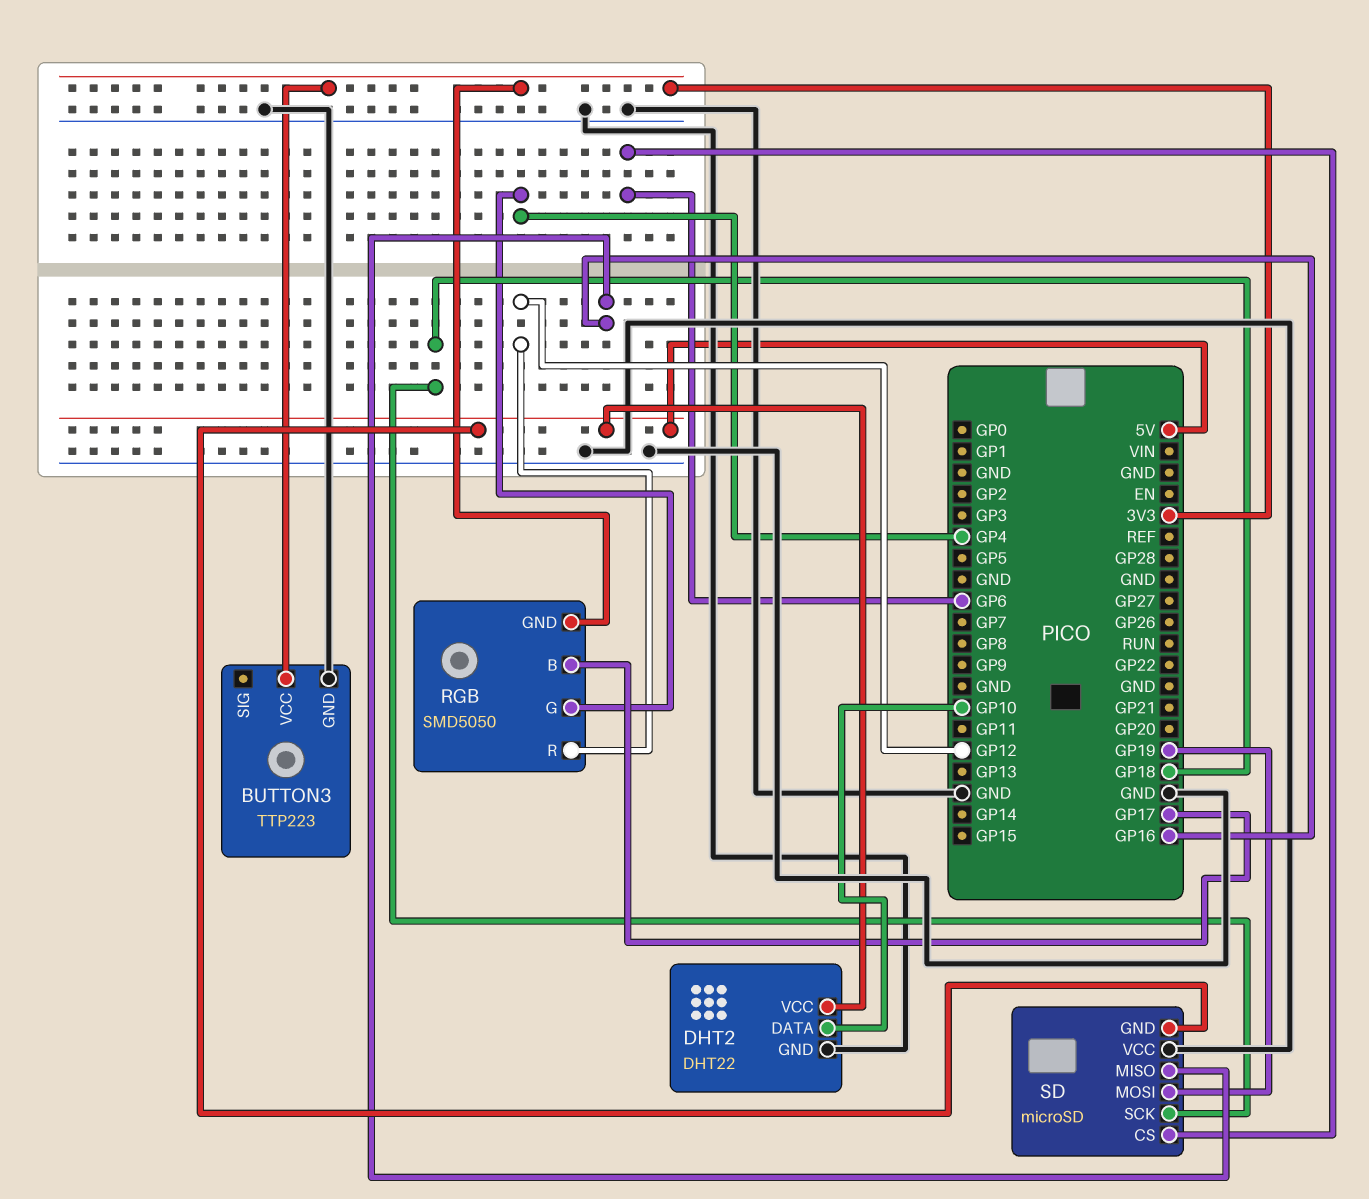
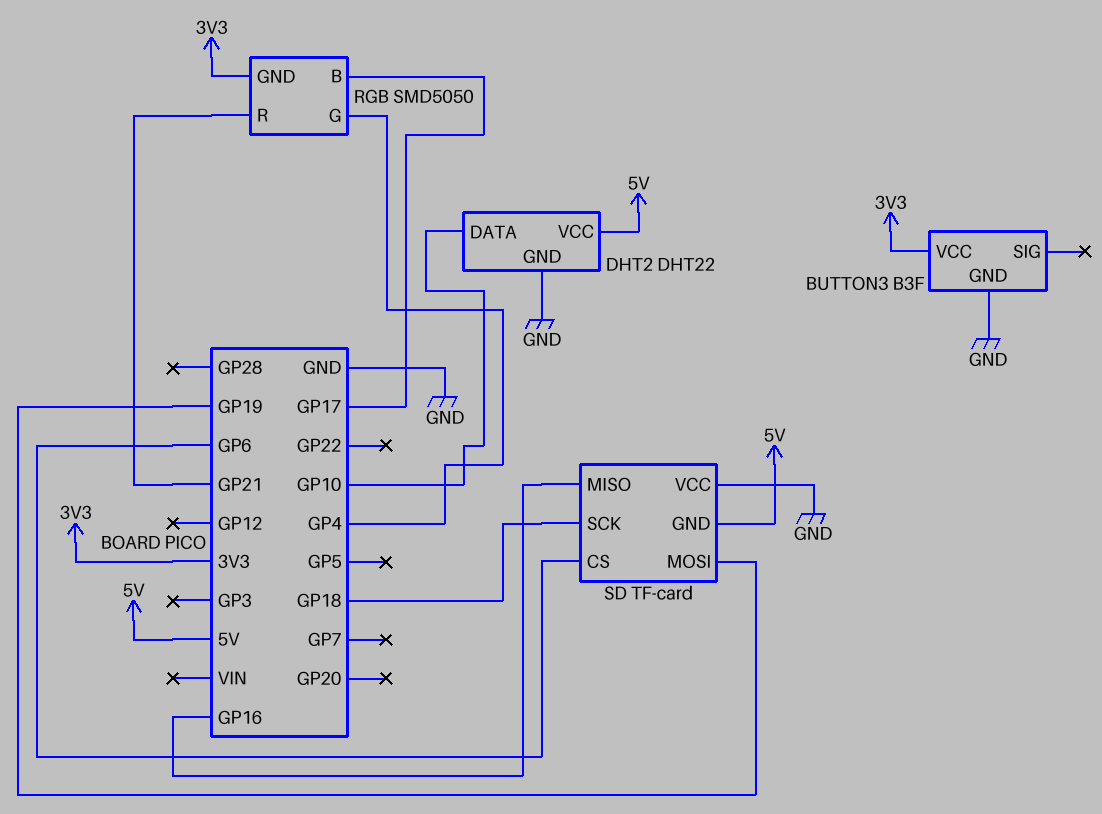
BUTTON3: TTP223 -> B3F
RGB pin R: GP12 -> GP21
SD: microSD -> TF-card

